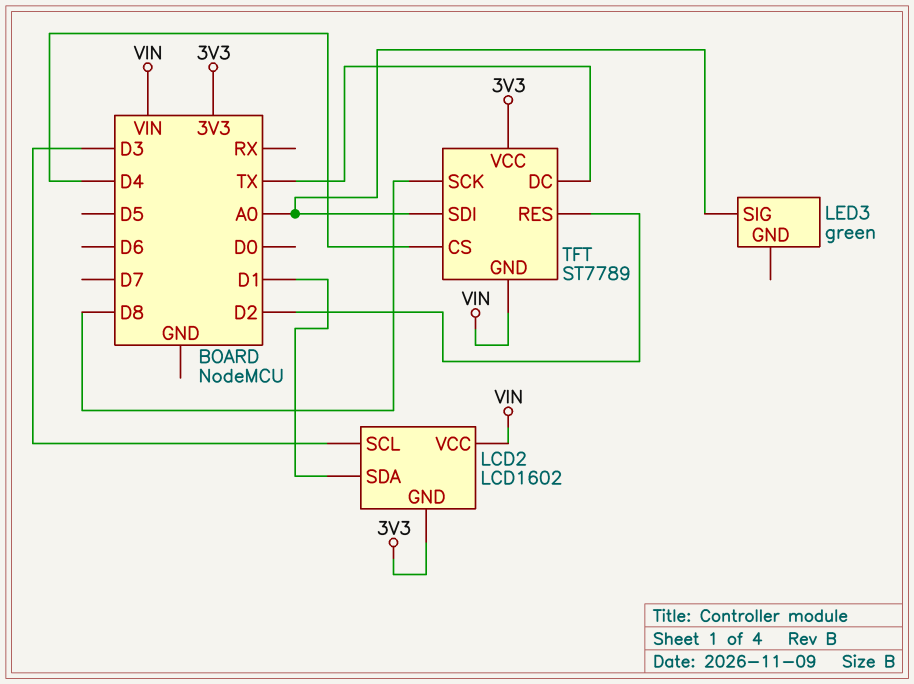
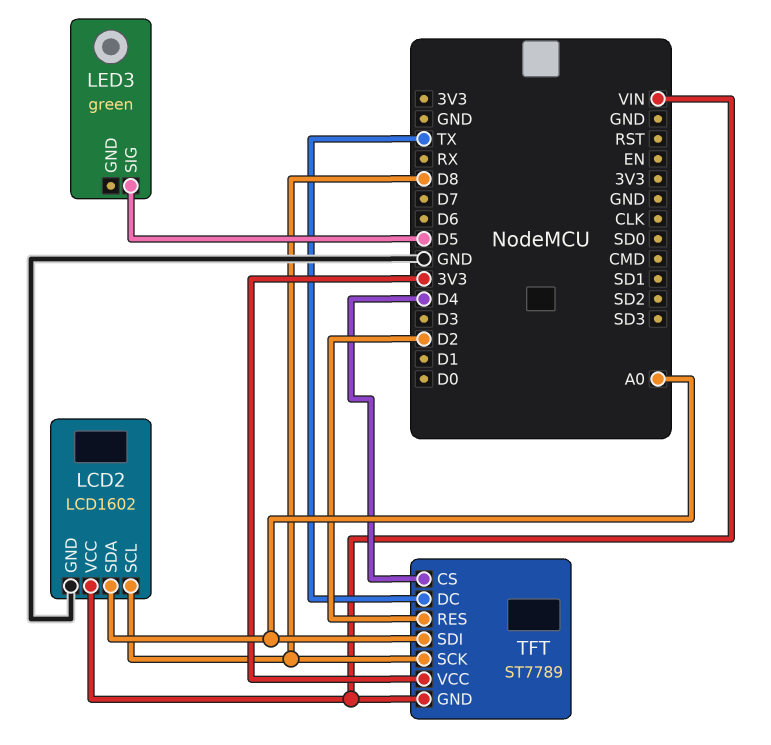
LCD2 pin GND: 3V3 -> GND
LCD2 pin SCL: D3 -> D8
LCD2 pin SDA: D1 -> A0
LED3 pin SIG: A0 -> D5

